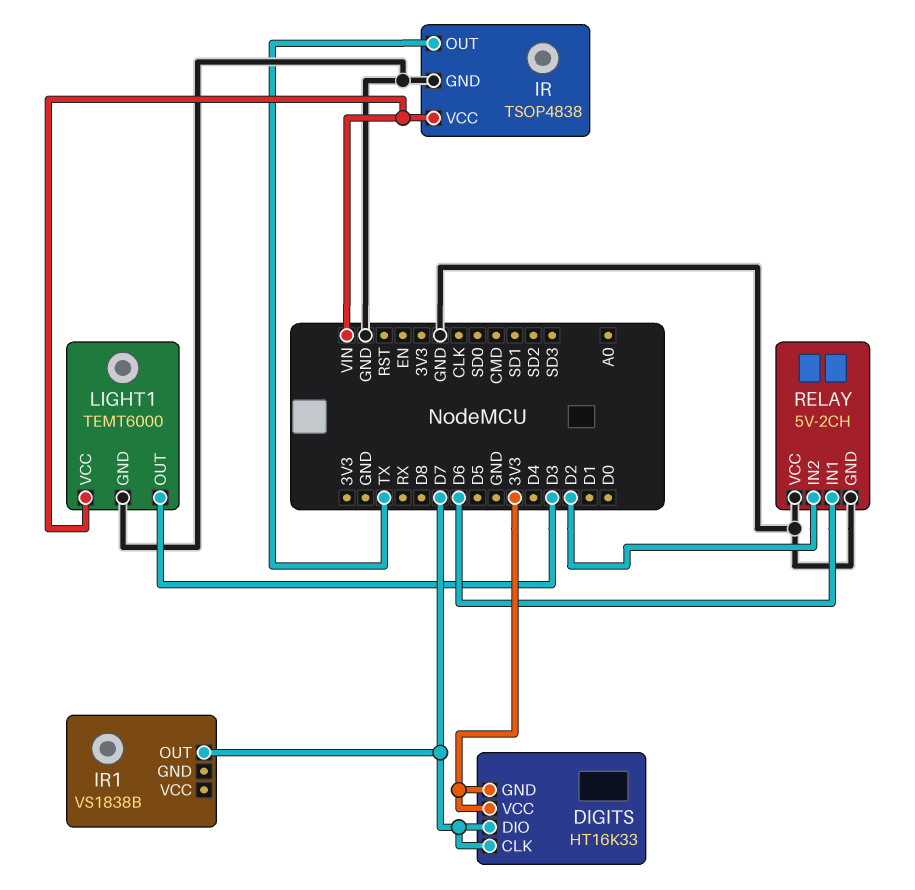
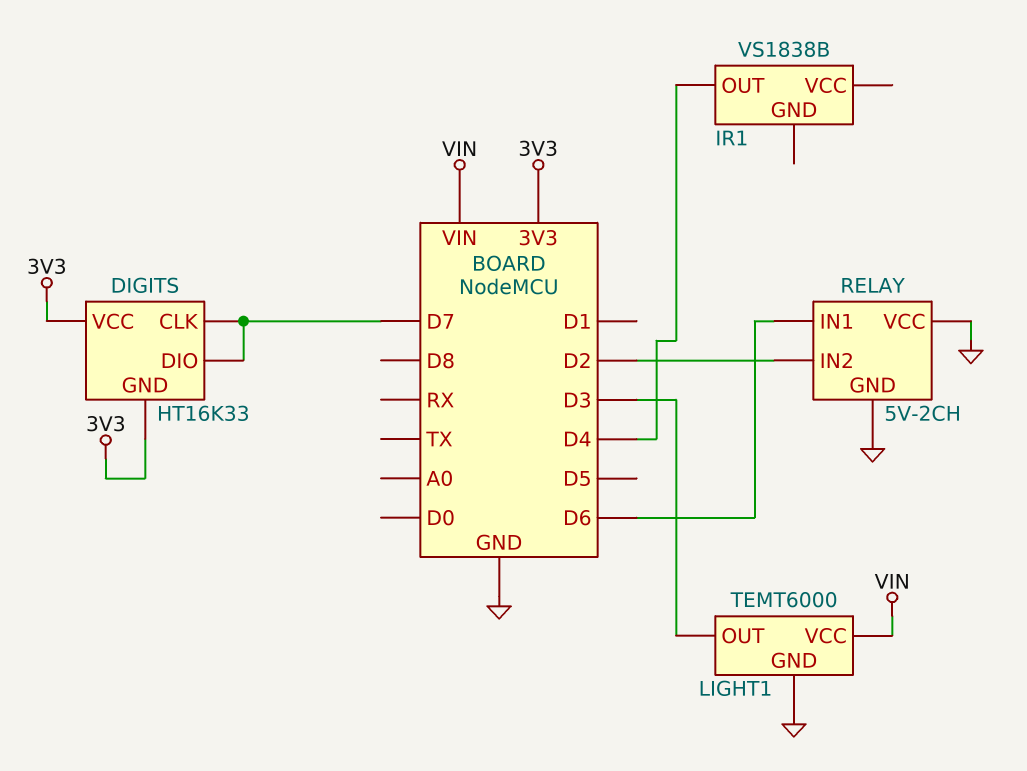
IR: TSOP4838 -> none
IR pin GND: GND -> none
IR pin OUT: TX -> none
IR pin VCC: VIN -> none
IR1 pin OUT: D7 -> D4

